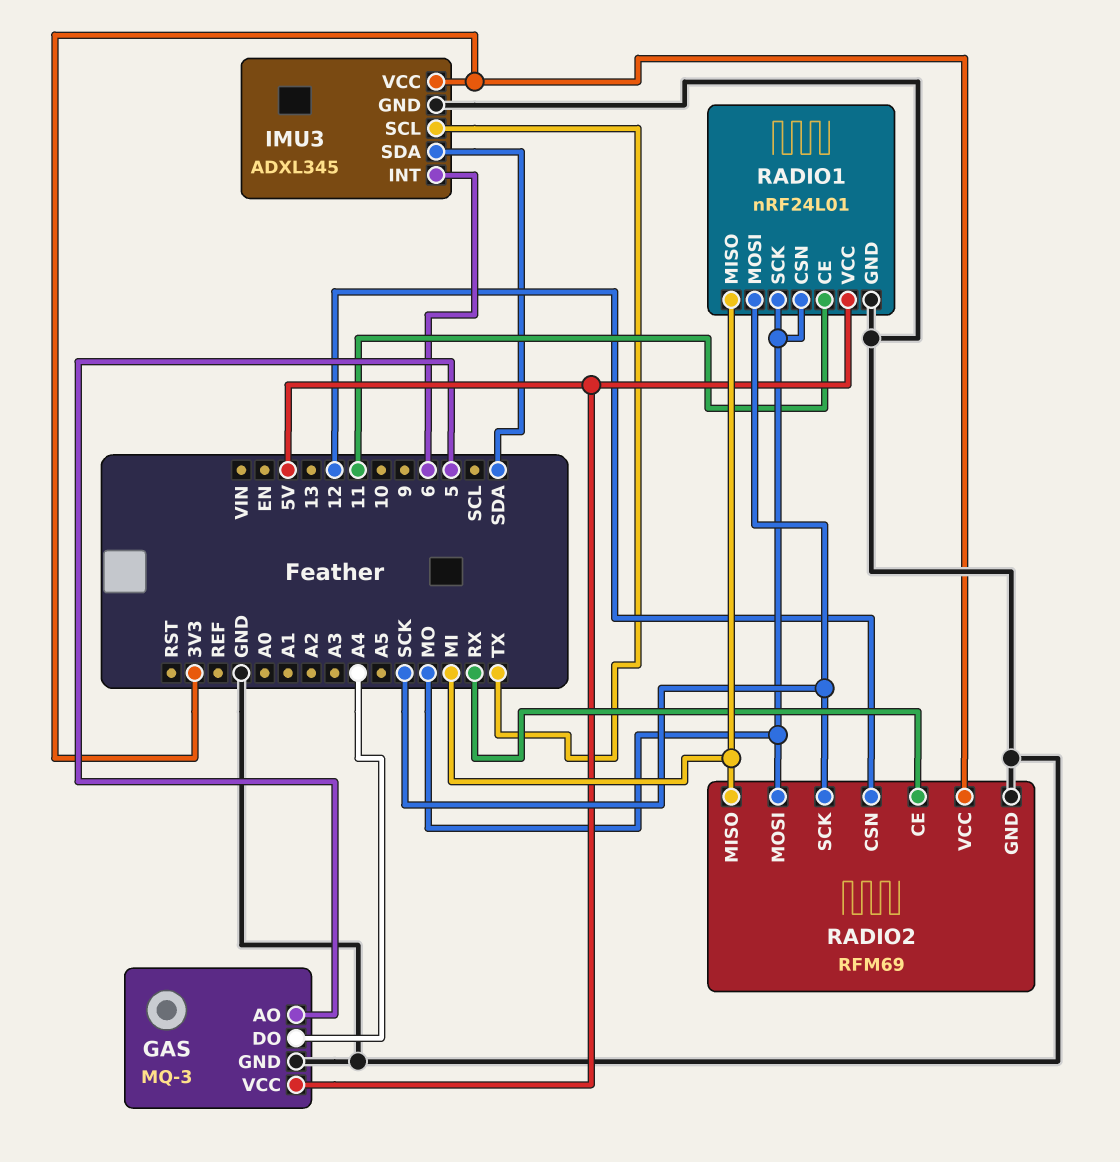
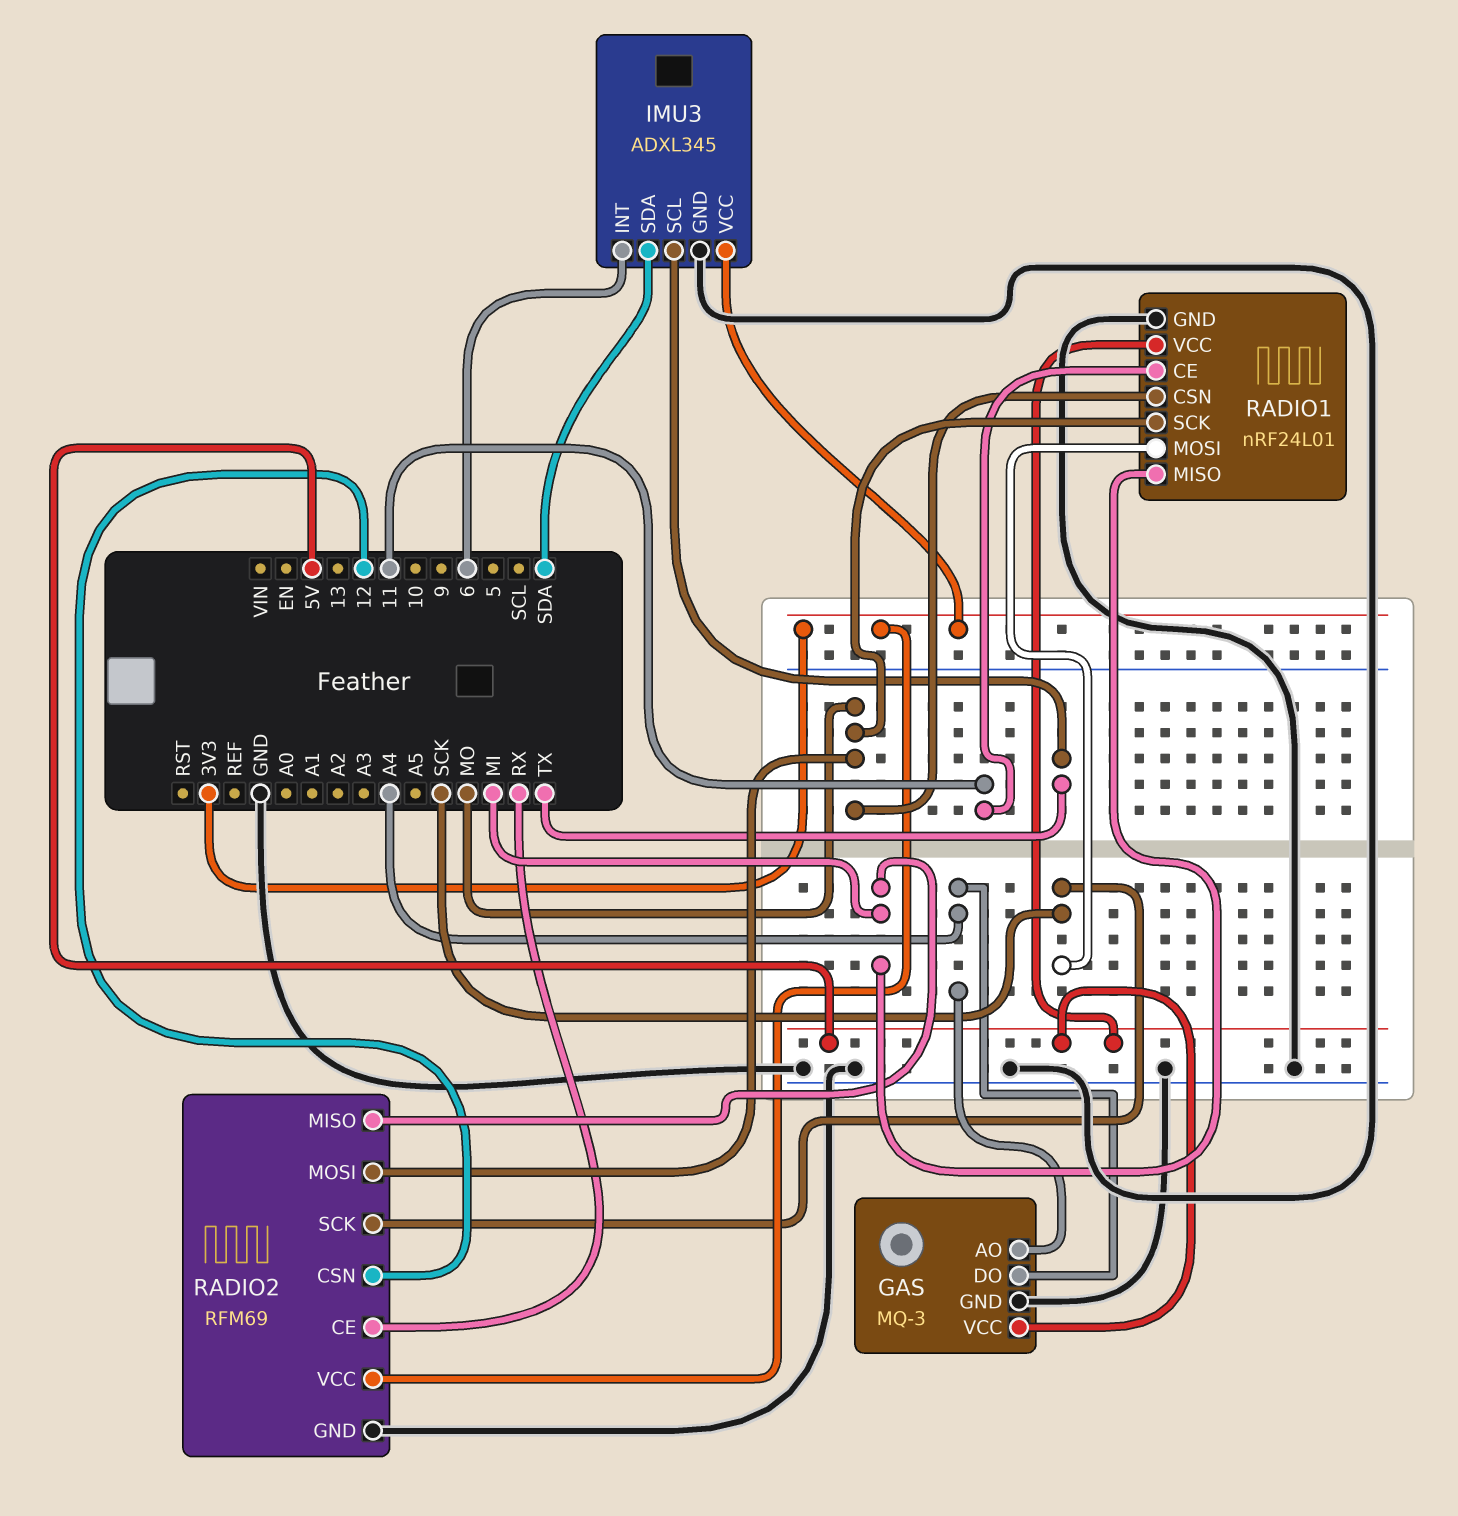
GAS pin AO: 5 -> A4

